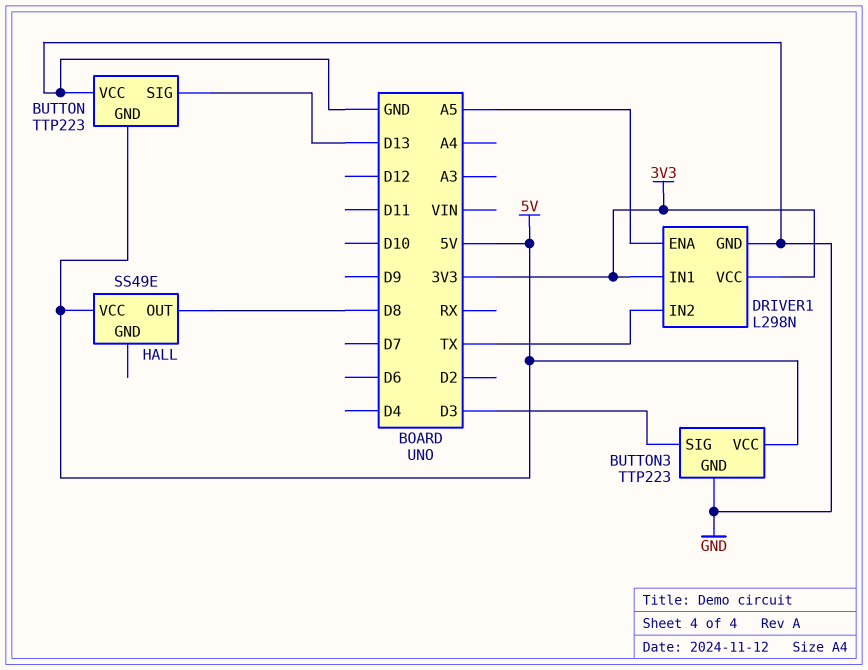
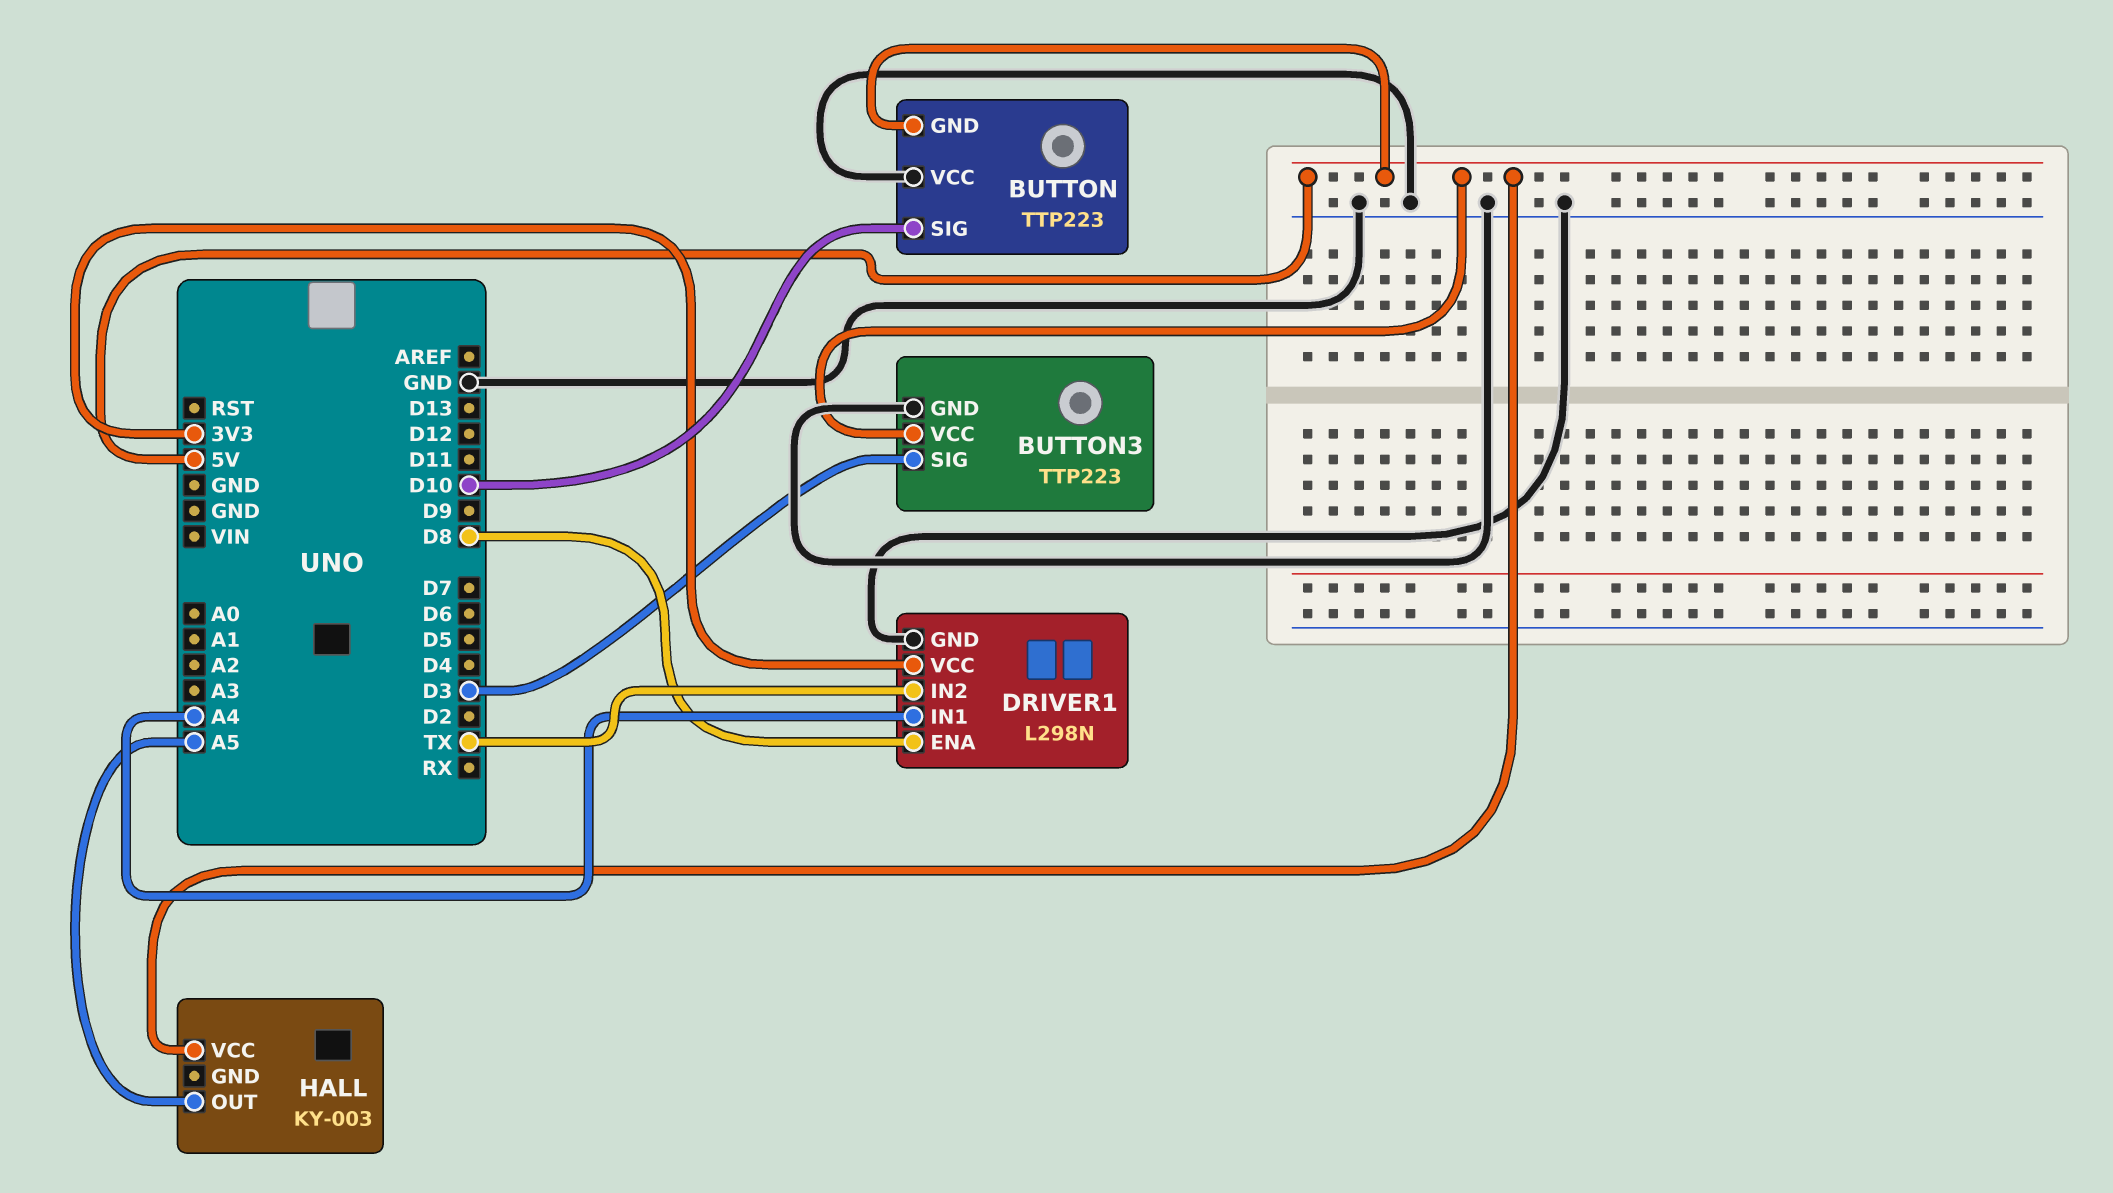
BUTTON pin SIG: D13 -> D10
DRIVER1 pin ENA: A5 -> D8
DRIVER1 pin IN1: 3V3 -> A4
HALL: SS49E -> KY-003
HALL pin OUT: D8 -> A5

